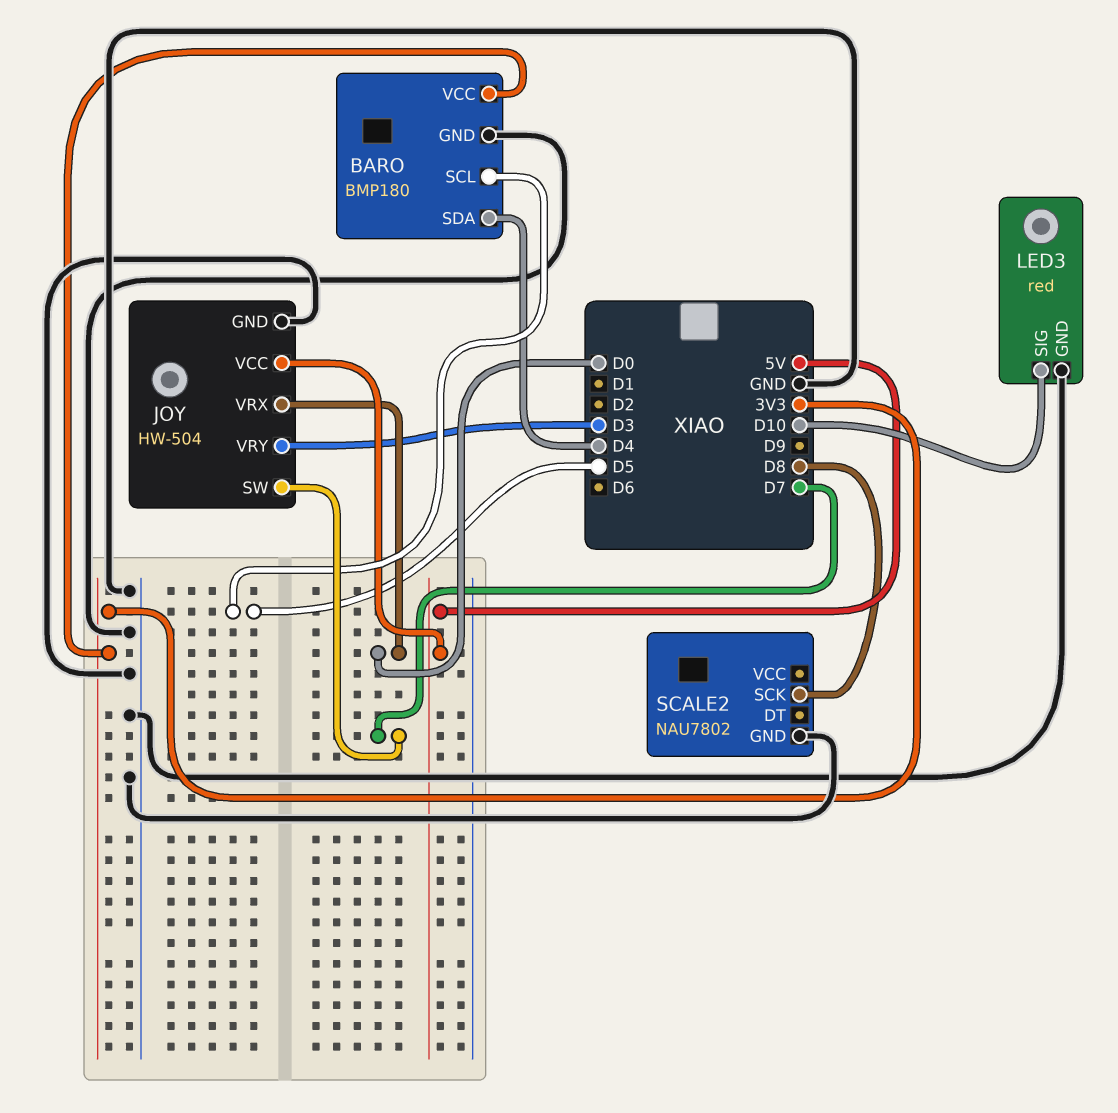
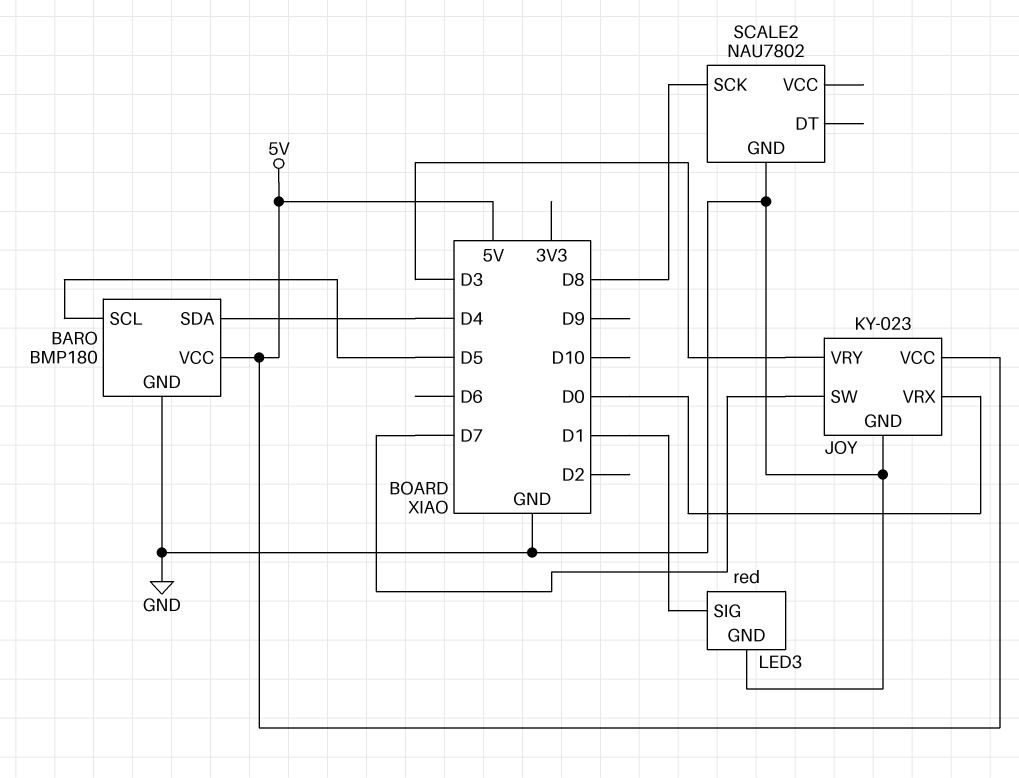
BARO pin VCC: 3V3 -> 5V
JOY: HW-504 -> KY-023
LED3 pin SIG: D10 -> D1

